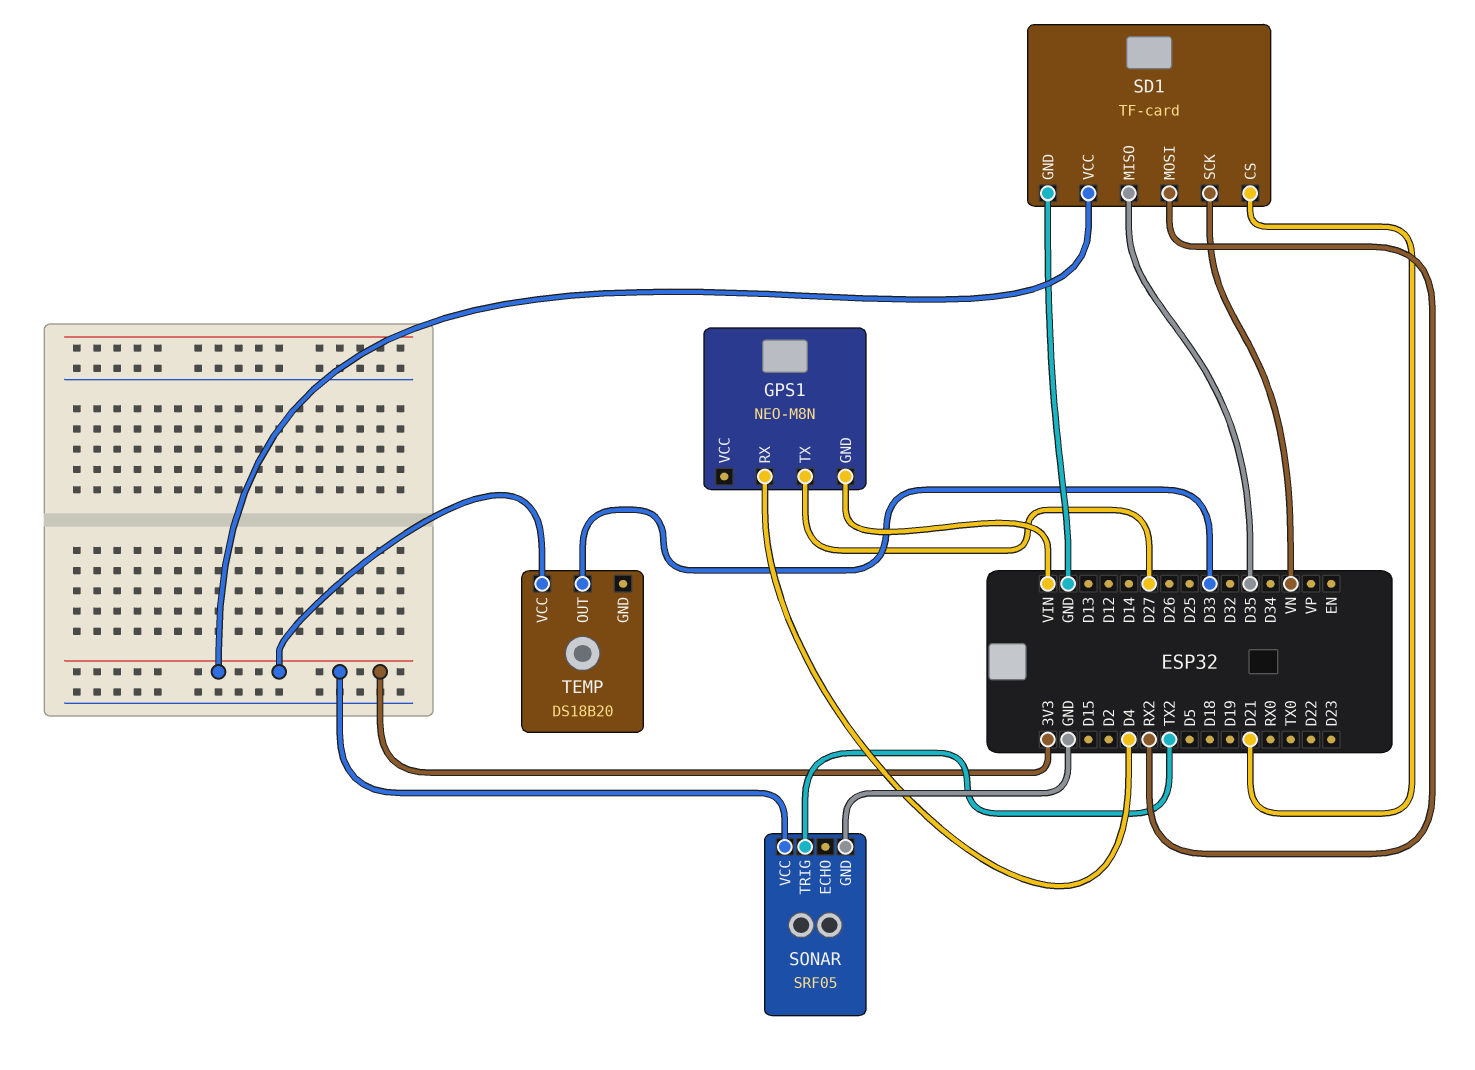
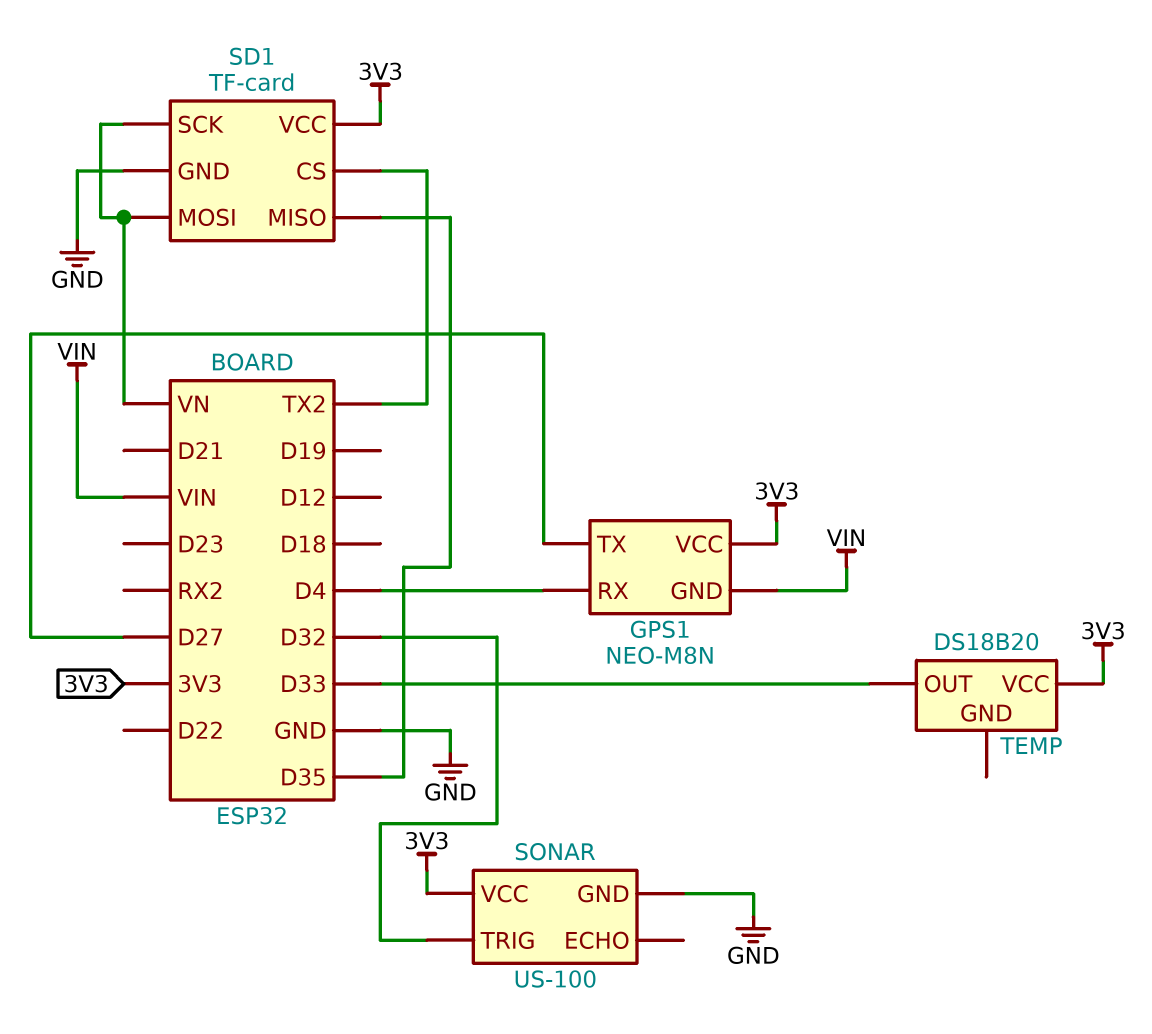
GPS1 pin VCC: none -> 3V3
SD1 pin CS: D21 -> TX2
SD1 pin MOSI: RX2 -> VN
SONAR: SRF05 -> US-100
SONAR pin TRIG: TX2 -> D32

